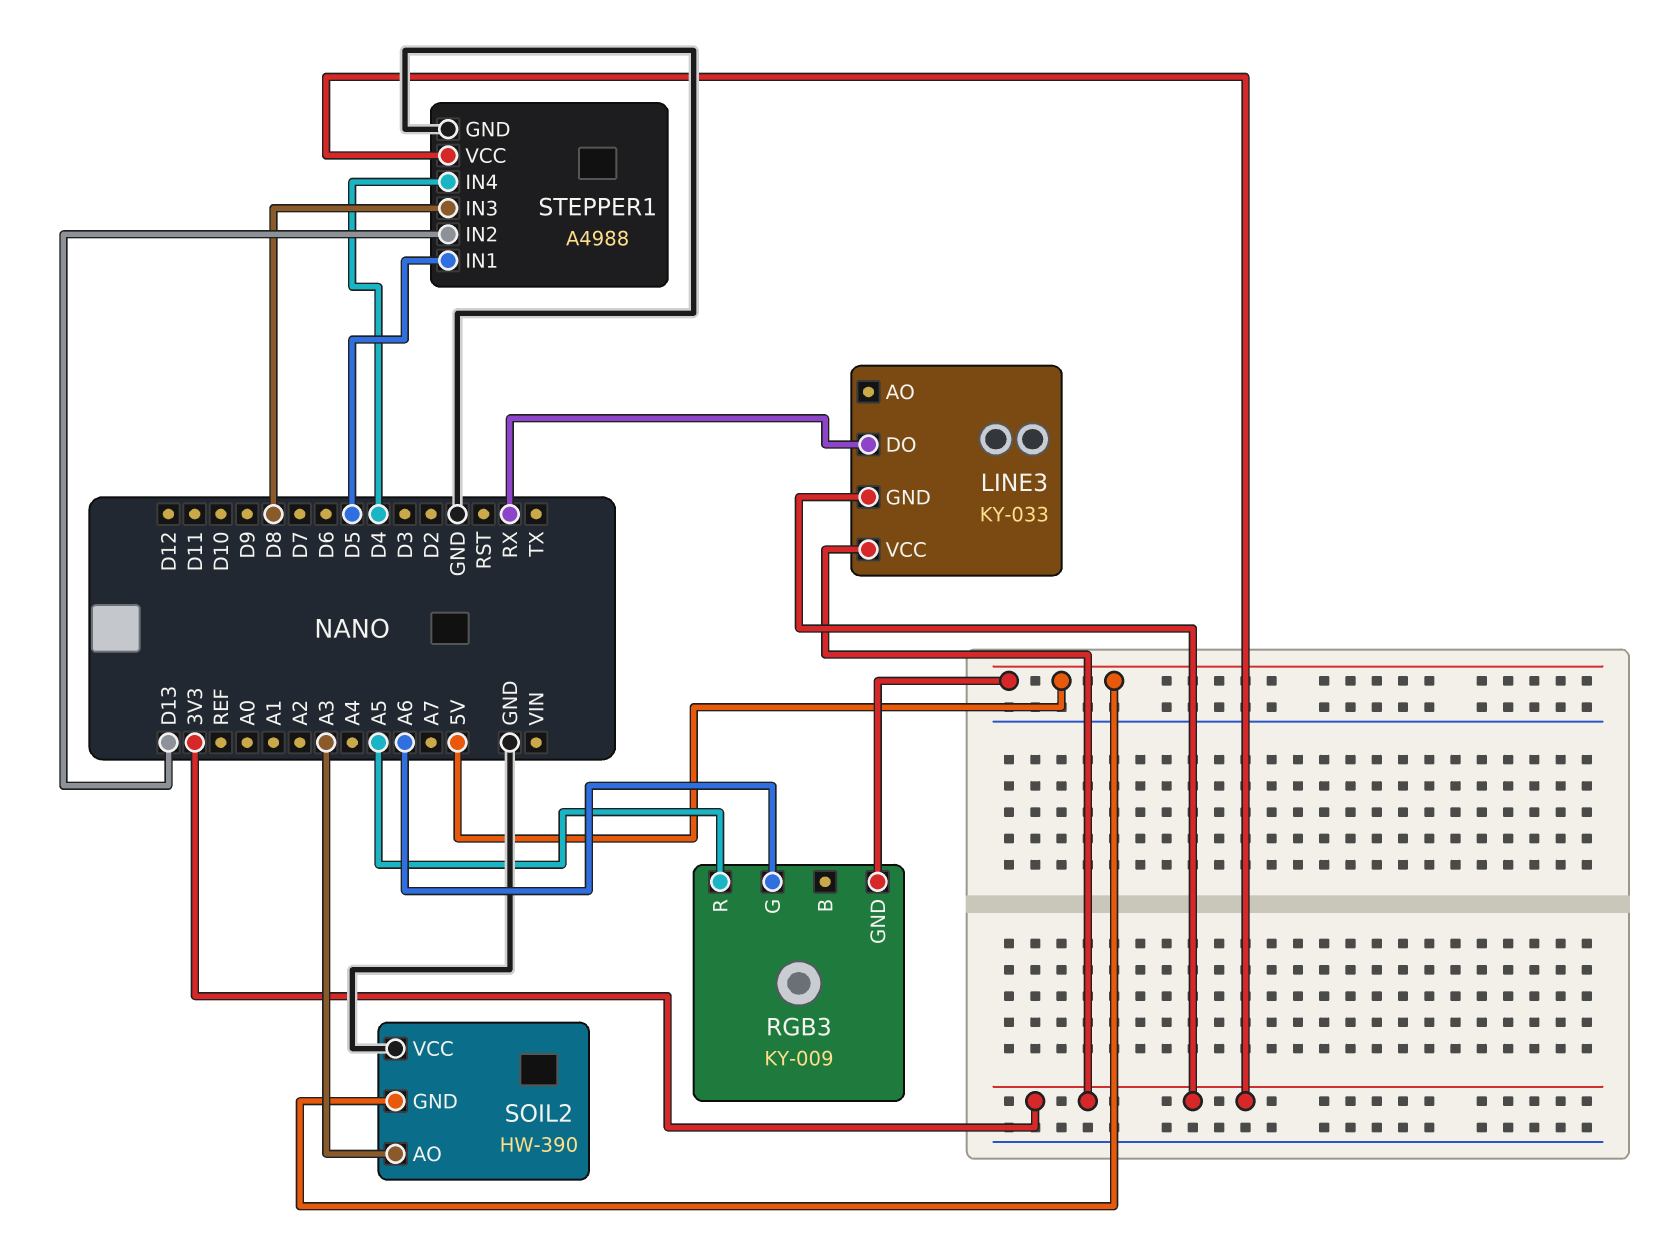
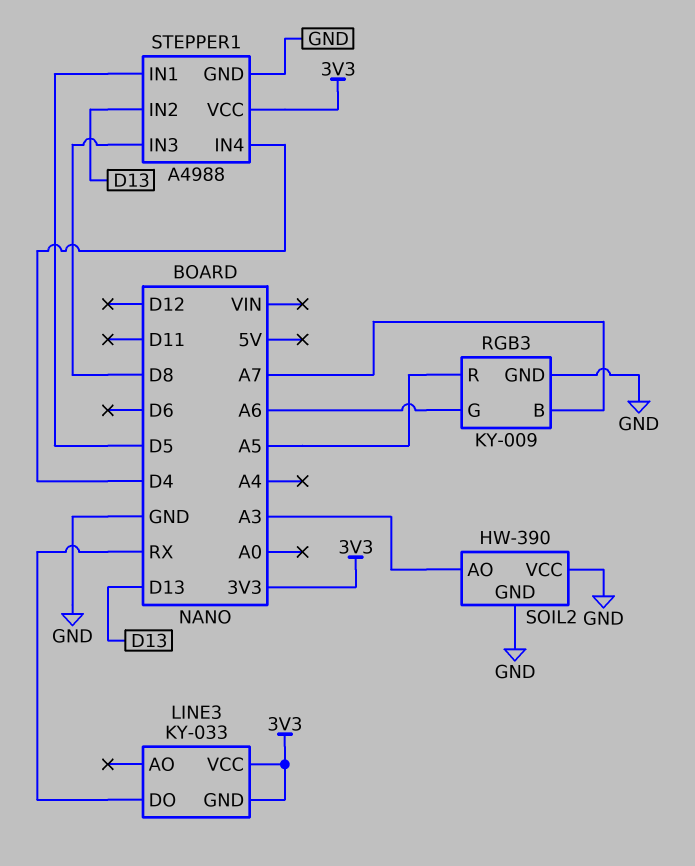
RGB3 pin B: none -> A7
RGB3 pin GND: 5V -> GND
SOIL2 pin GND: 5V -> GND

